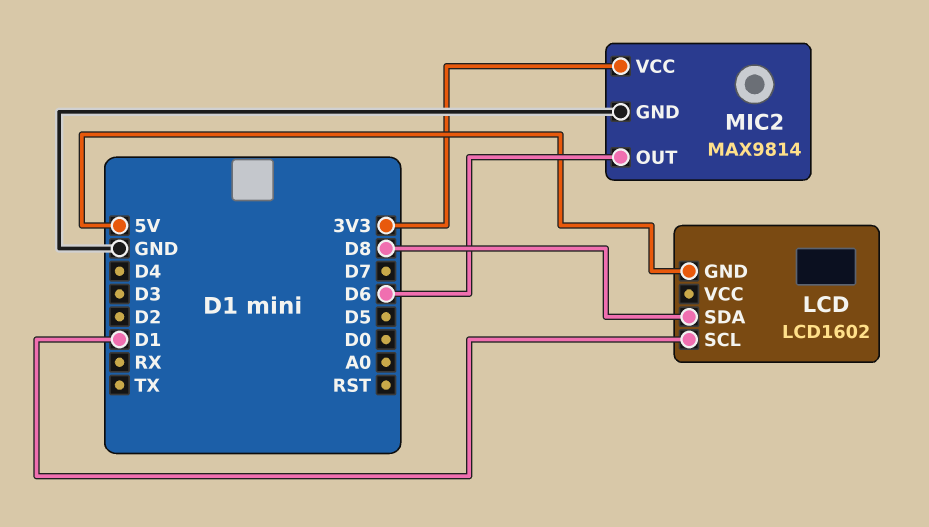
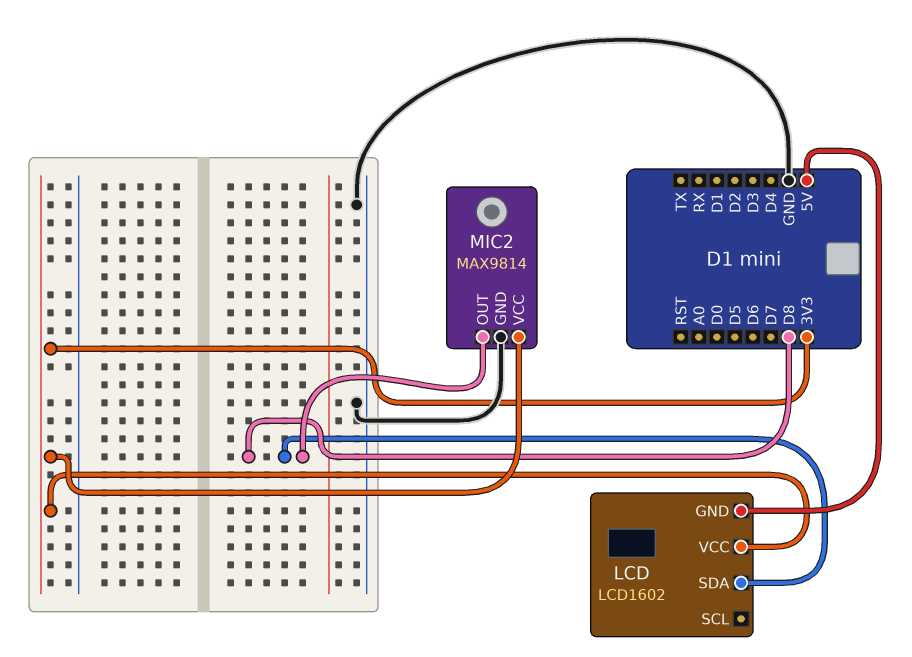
LCD pin SCL: D1 -> none
LCD pin VCC: none -> 3V3
MIC2 pin OUT: D6 -> D8

